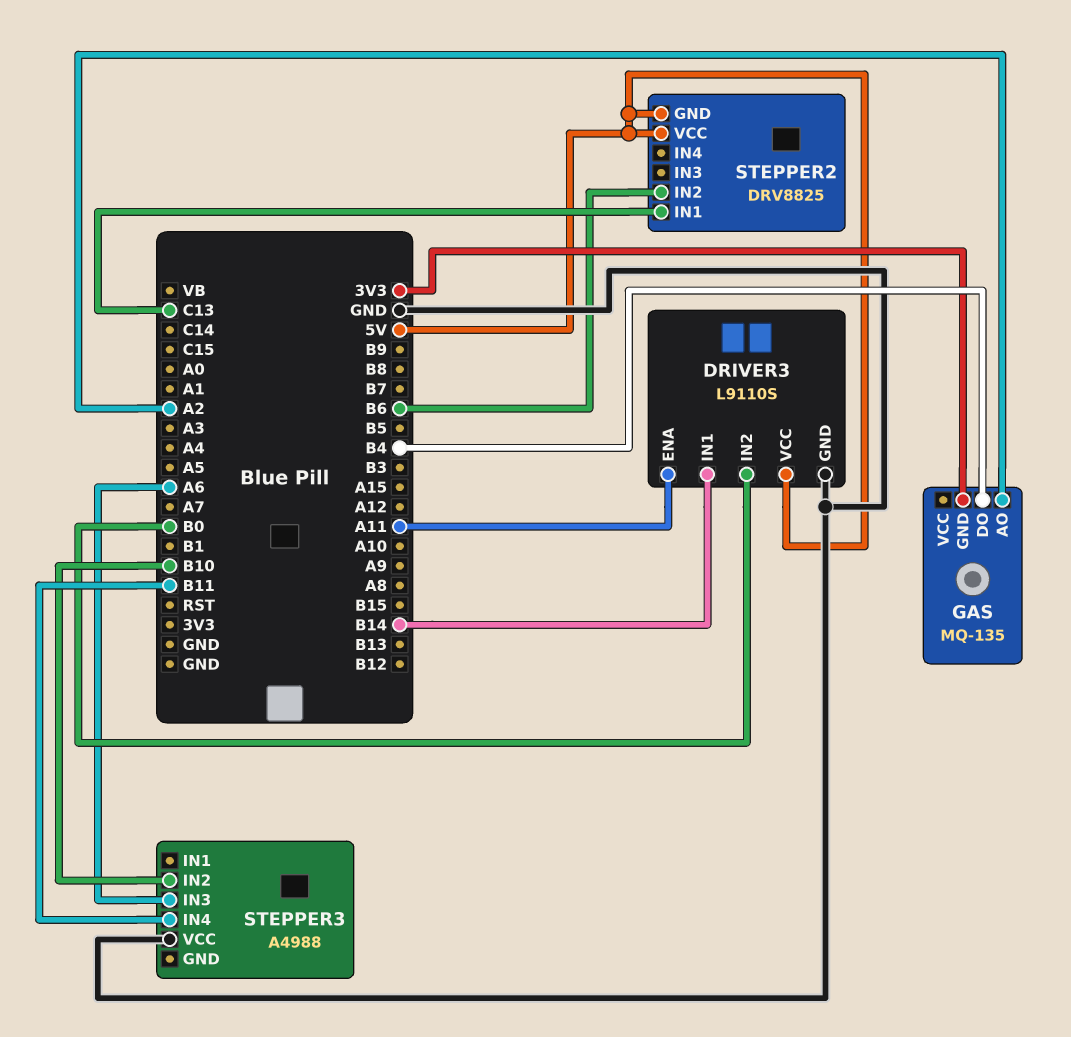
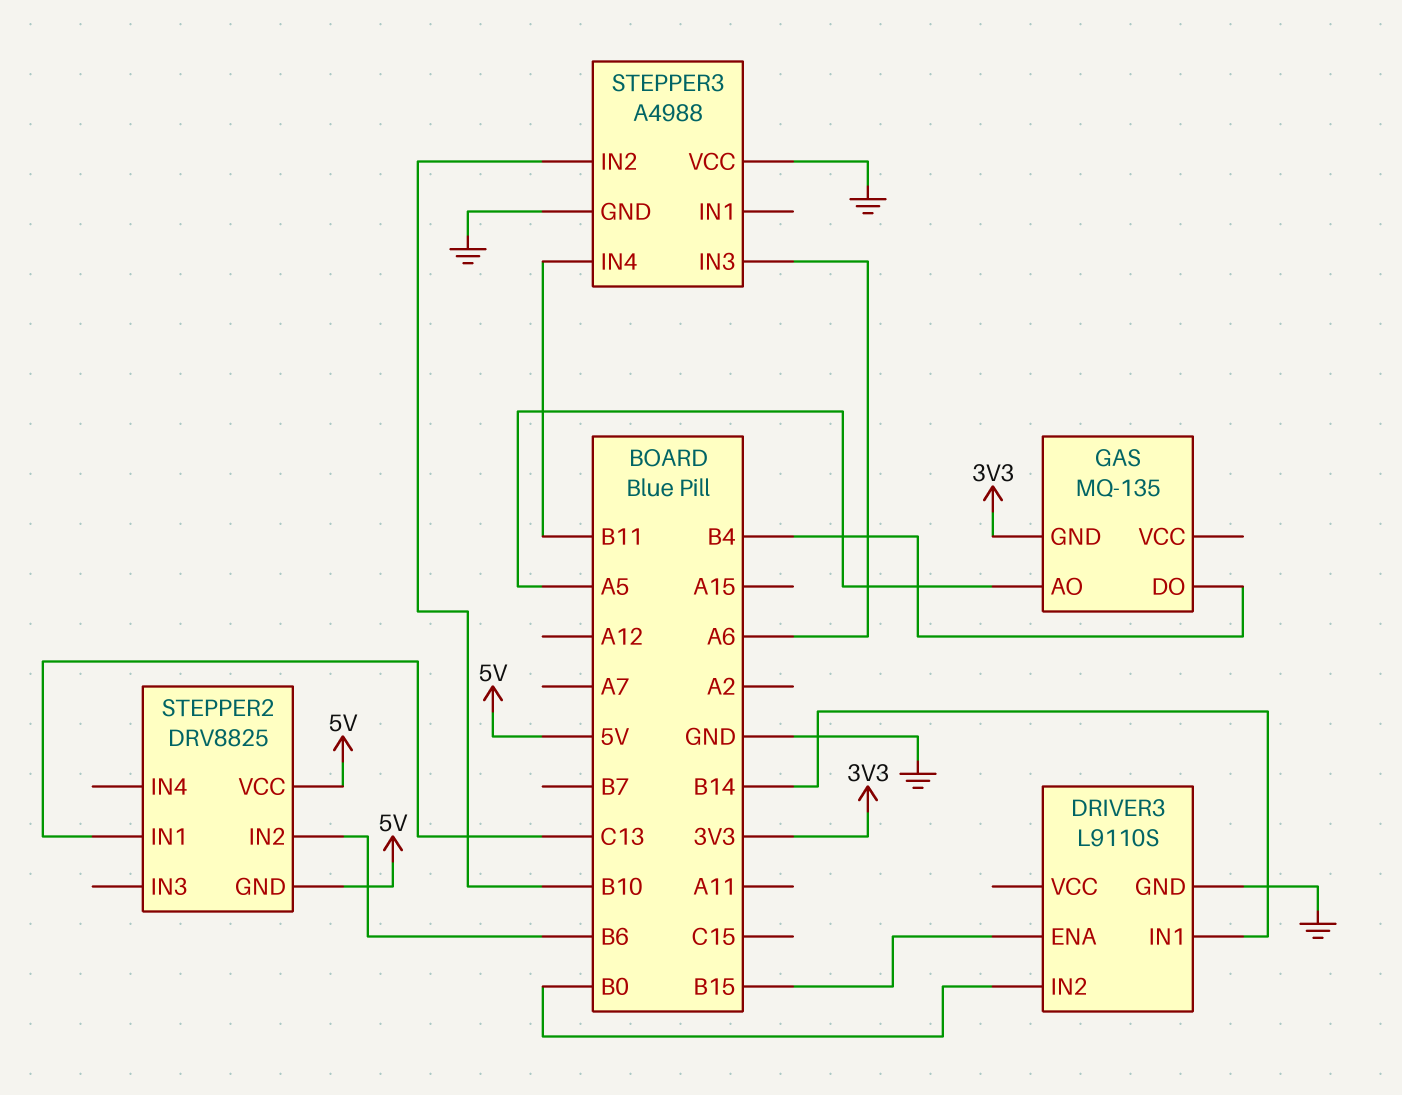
DRIVER3 pin ENA: A11 -> B15
DRIVER3 pin VCC: 5V -> none
GAS pin AO: A2 -> A5
STEPPER3 pin GND: none -> GND

